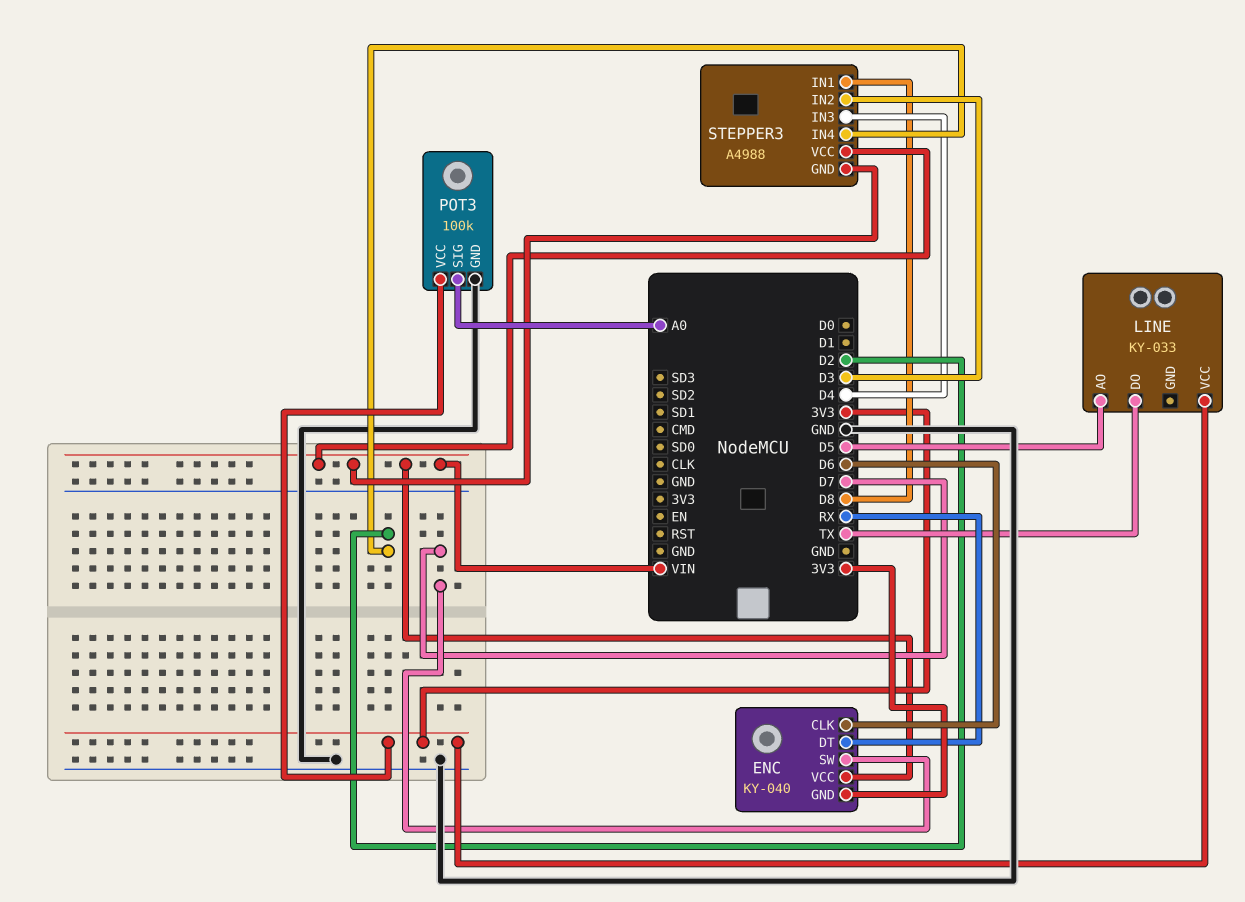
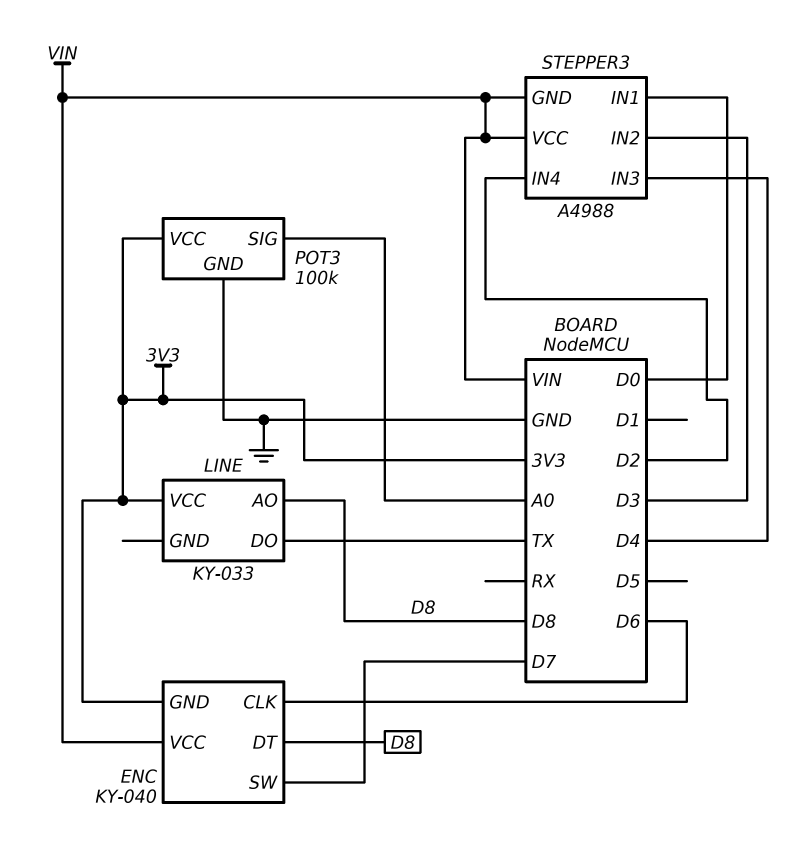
ENC pin DT: RX -> D8
LINE pin AO: D5 -> D8
STEPPER3 pin IN1: D8 -> D0

